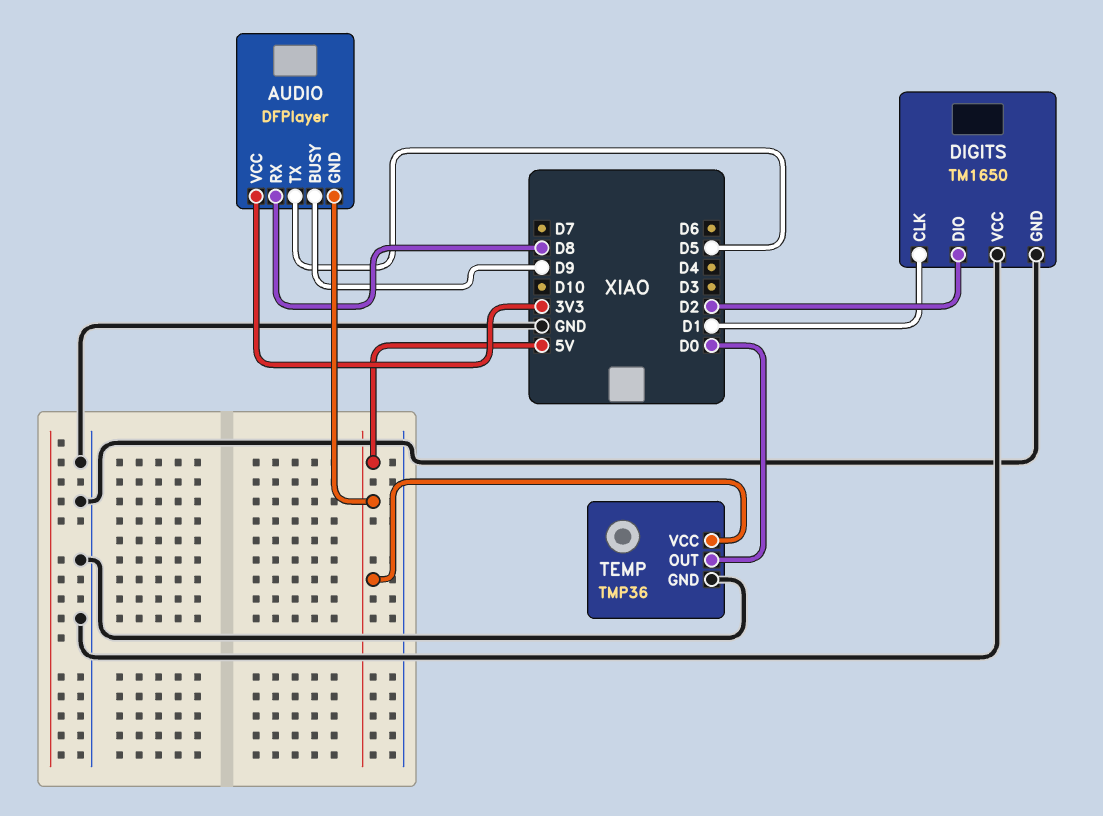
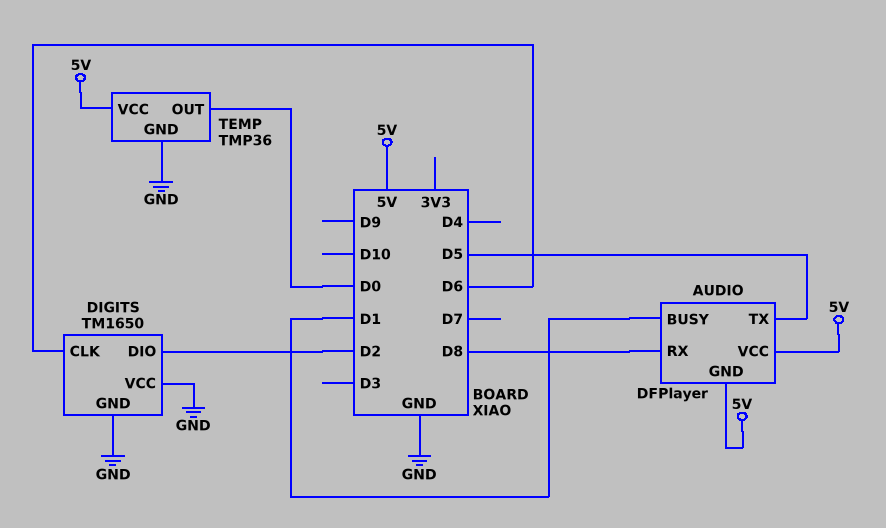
AUDIO pin BUSY: D9 -> D1
AUDIO pin VCC: 3V3 -> 5V
DIGITS pin CLK: D1 -> D6

